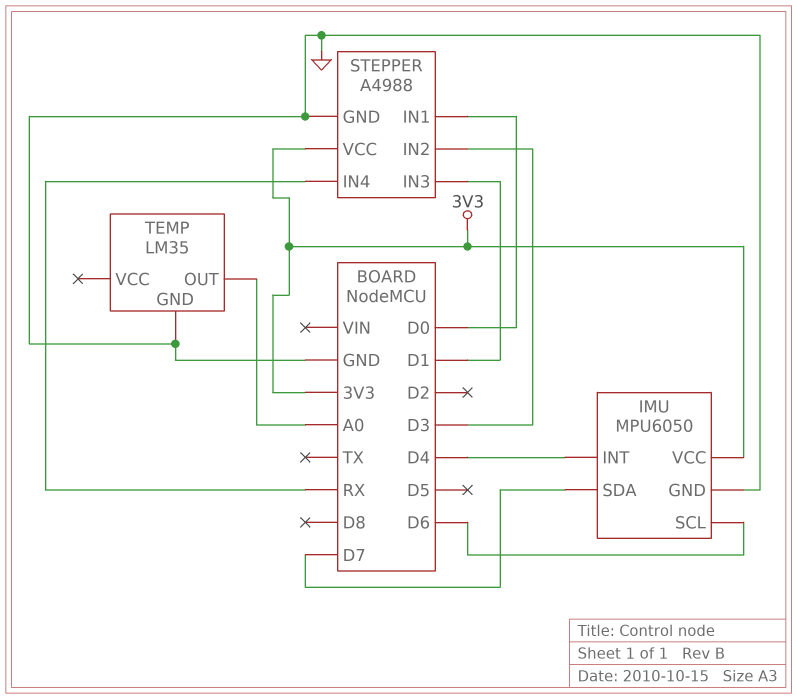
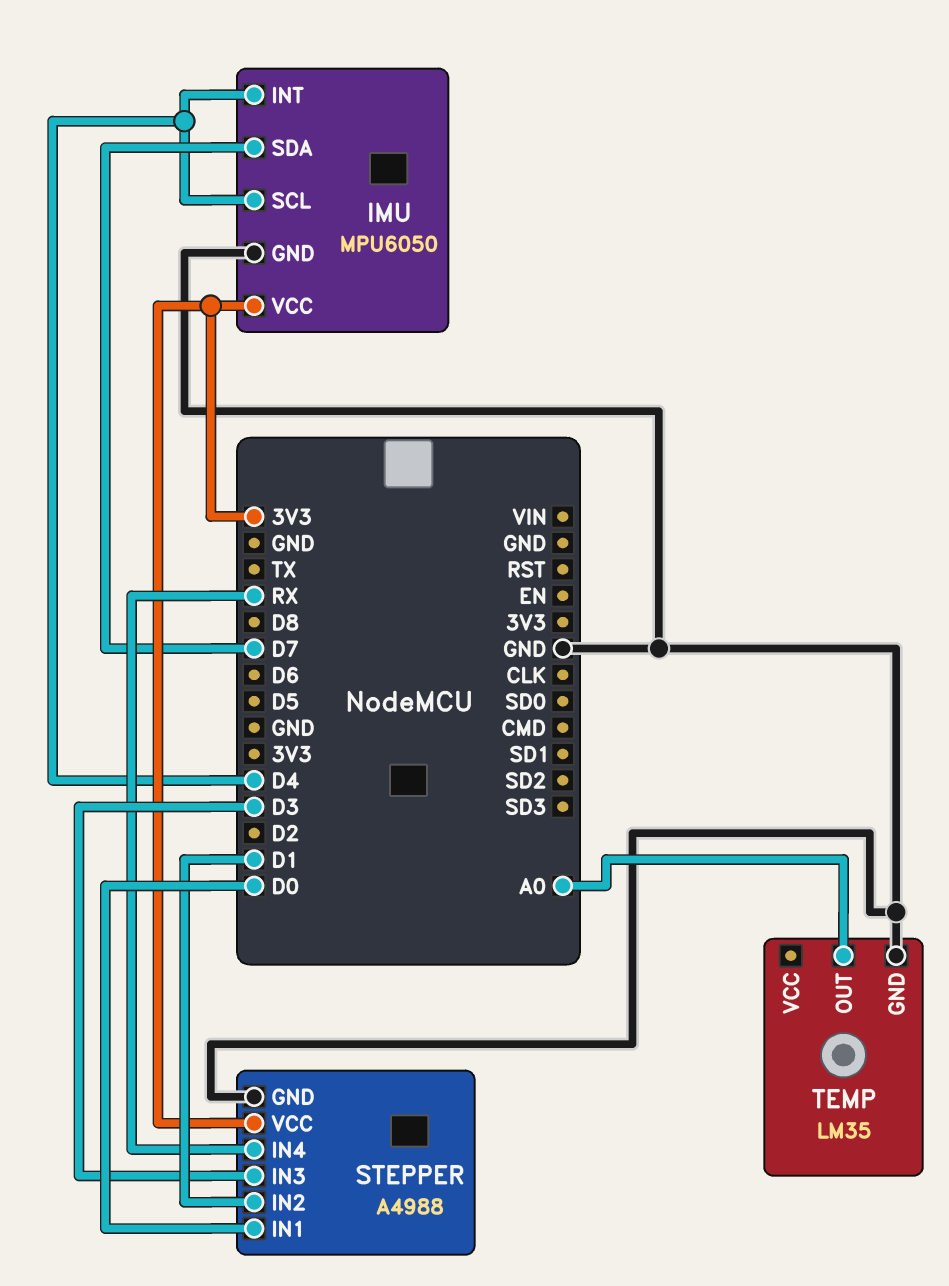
IMU pin SCL: D6 -> D4
STEPPER pin IN2: D3 -> D1
STEPPER pin IN3: D1 -> D3

